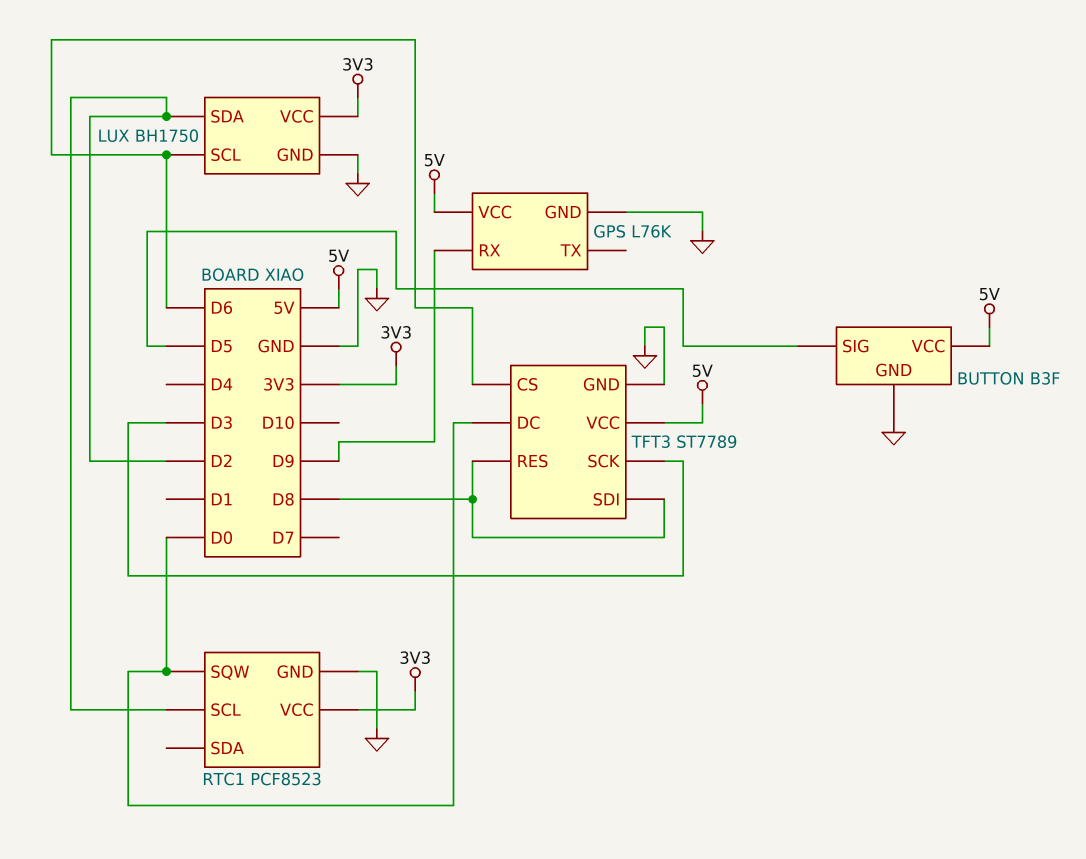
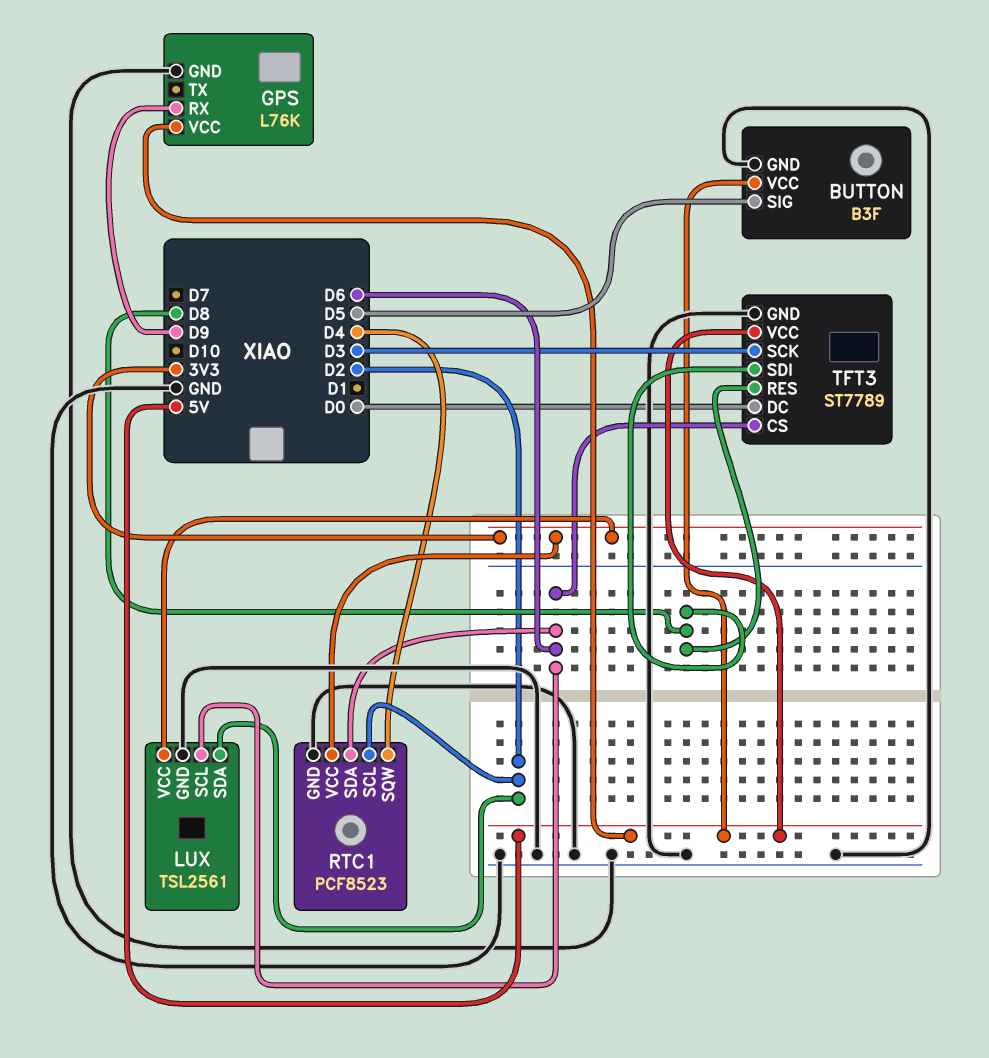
LUX: BH1750 -> TSL2561
RTC1 pin SDA: none -> D6
RTC1 pin SQW: D0 -> D4

